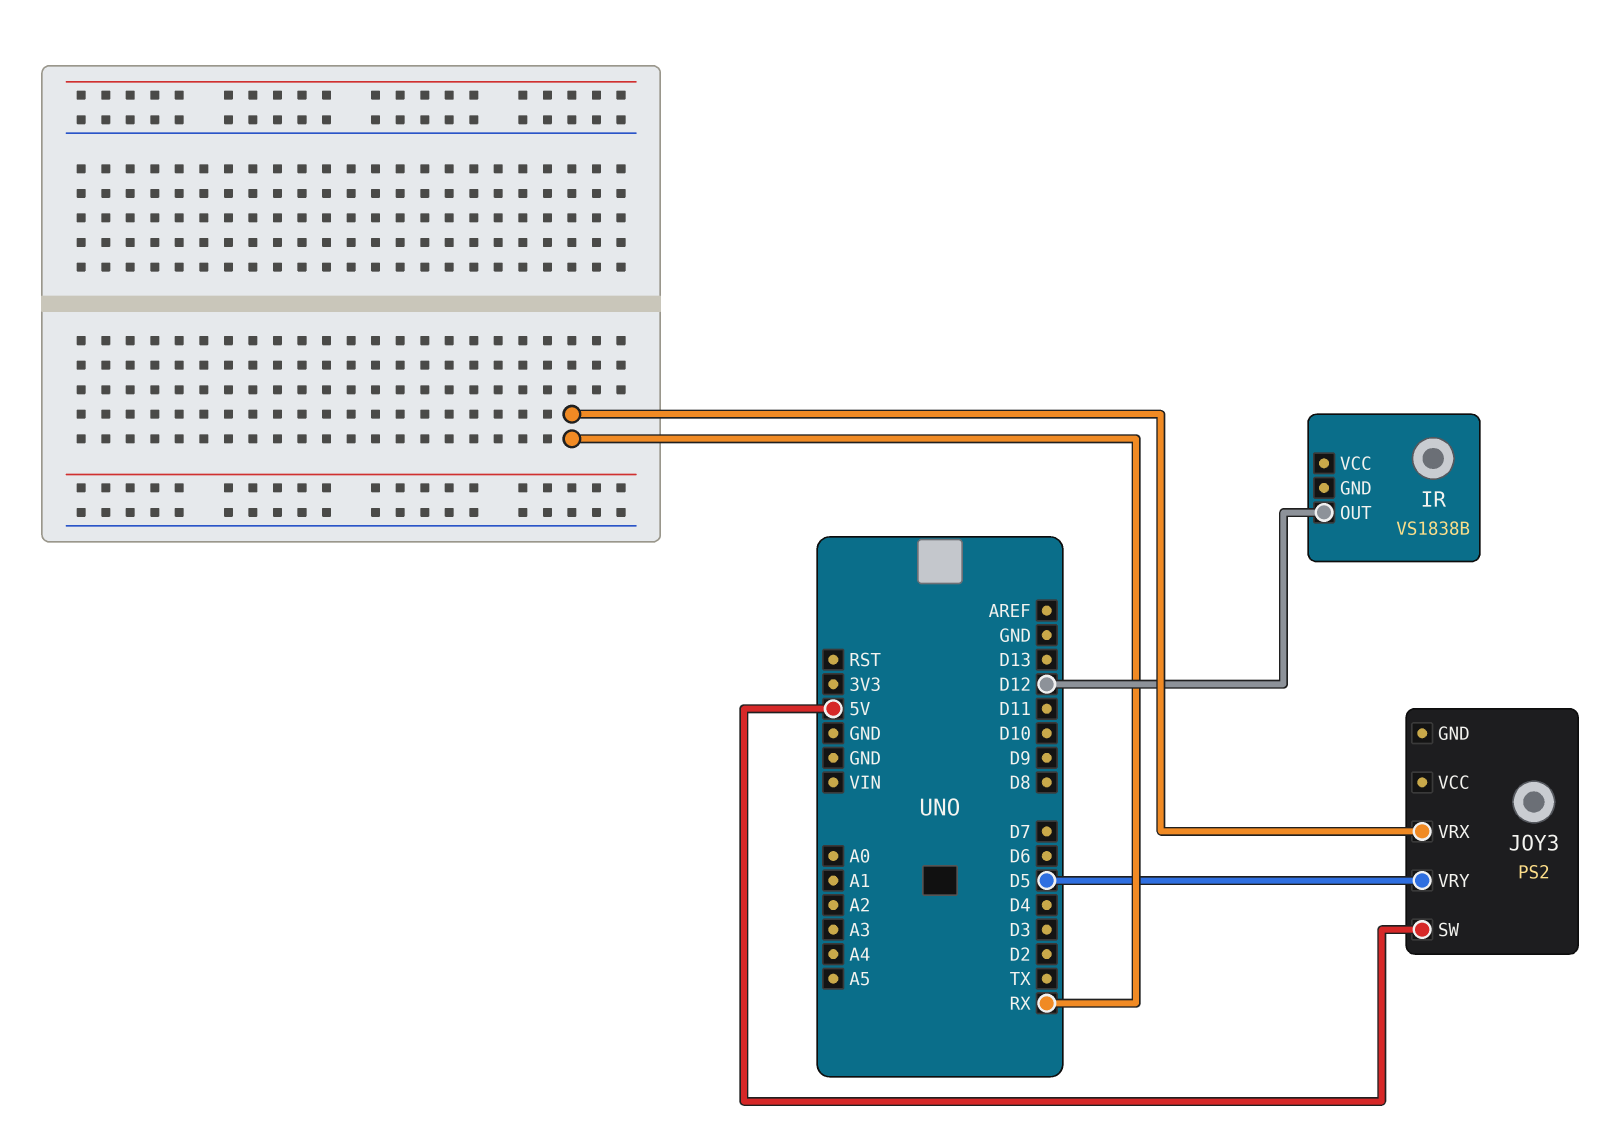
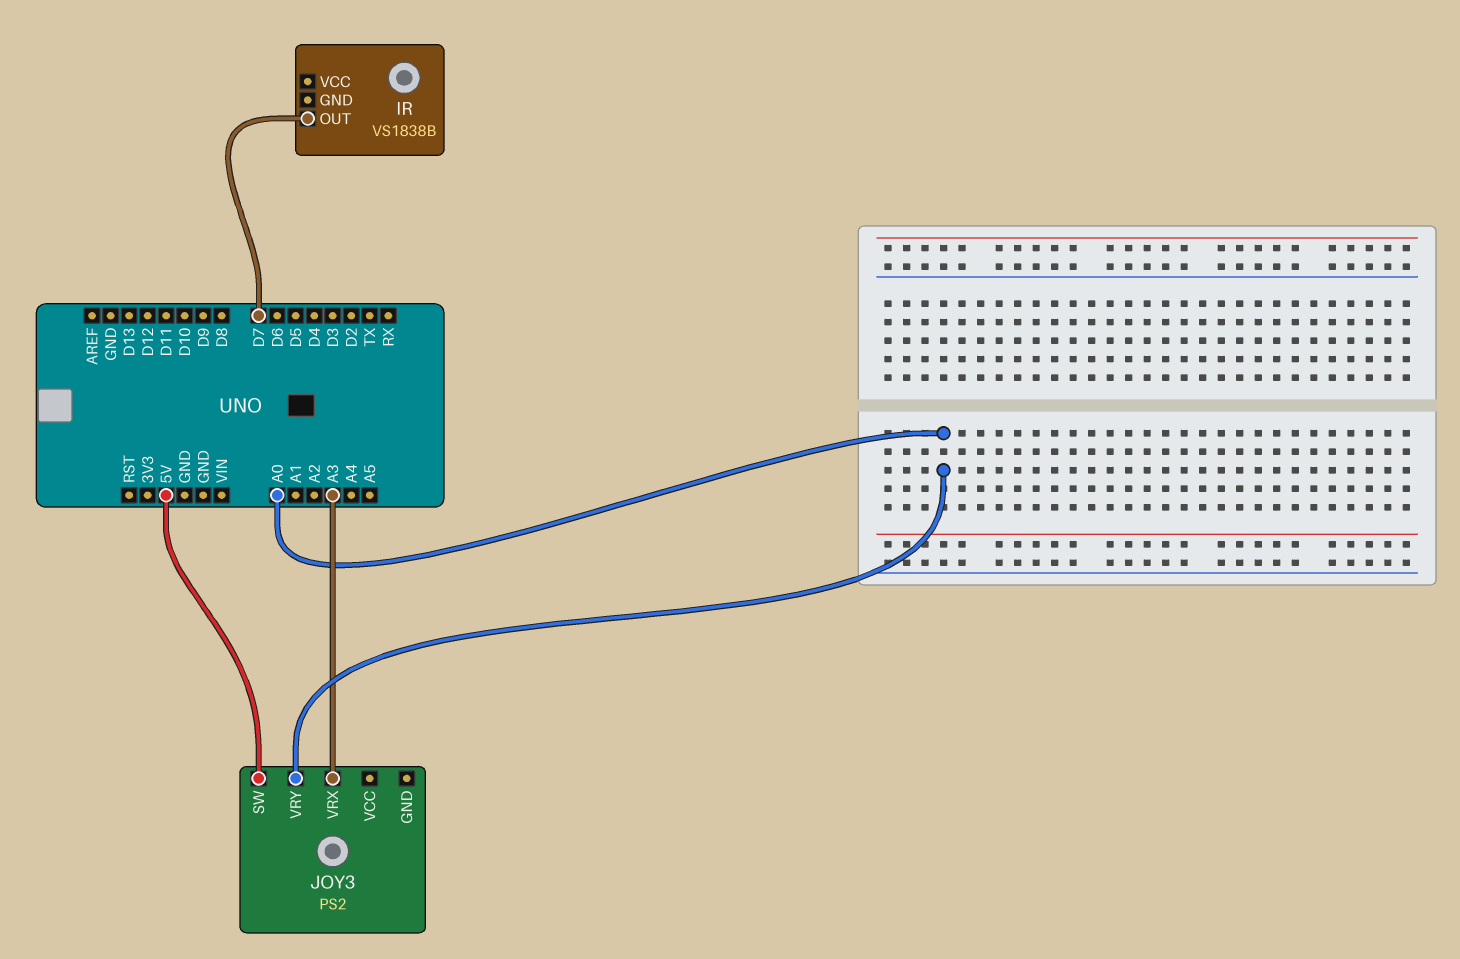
IR pin OUT: D12 -> D7
JOY3 pin VRX: RX -> A3
JOY3 pin VRY: D5 -> A0

